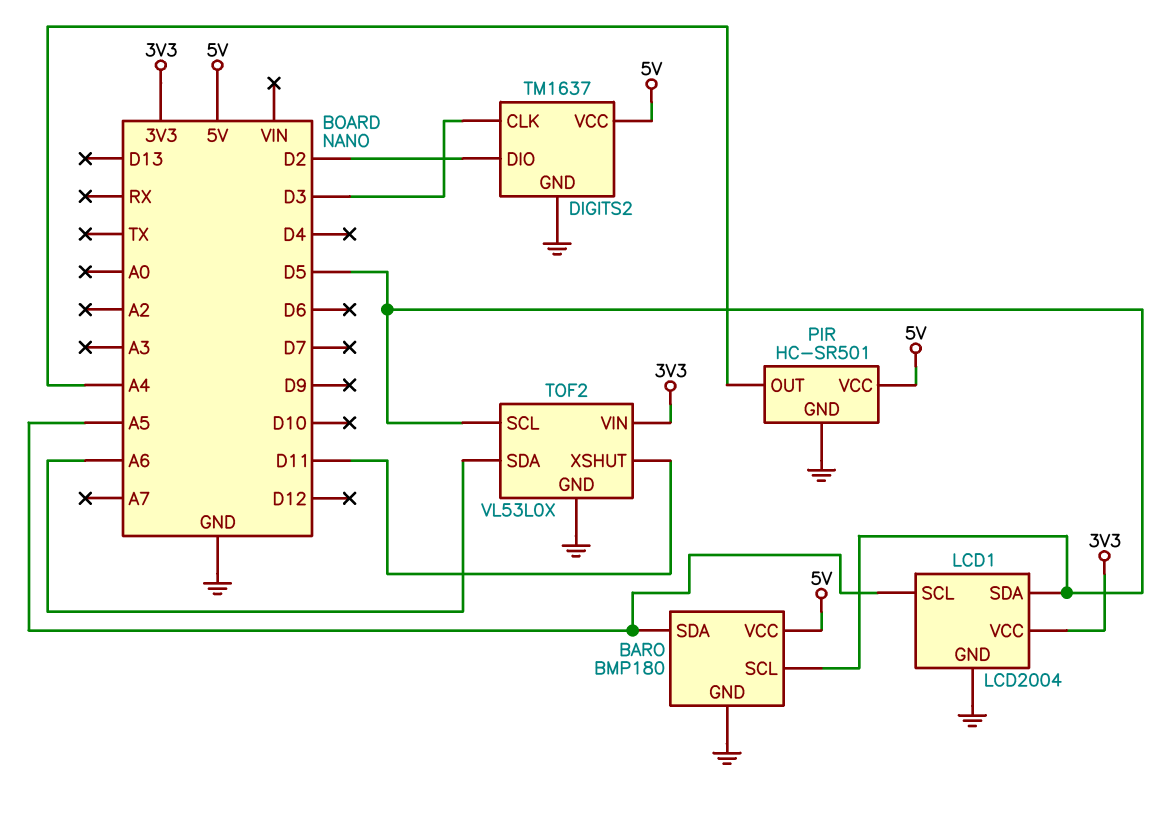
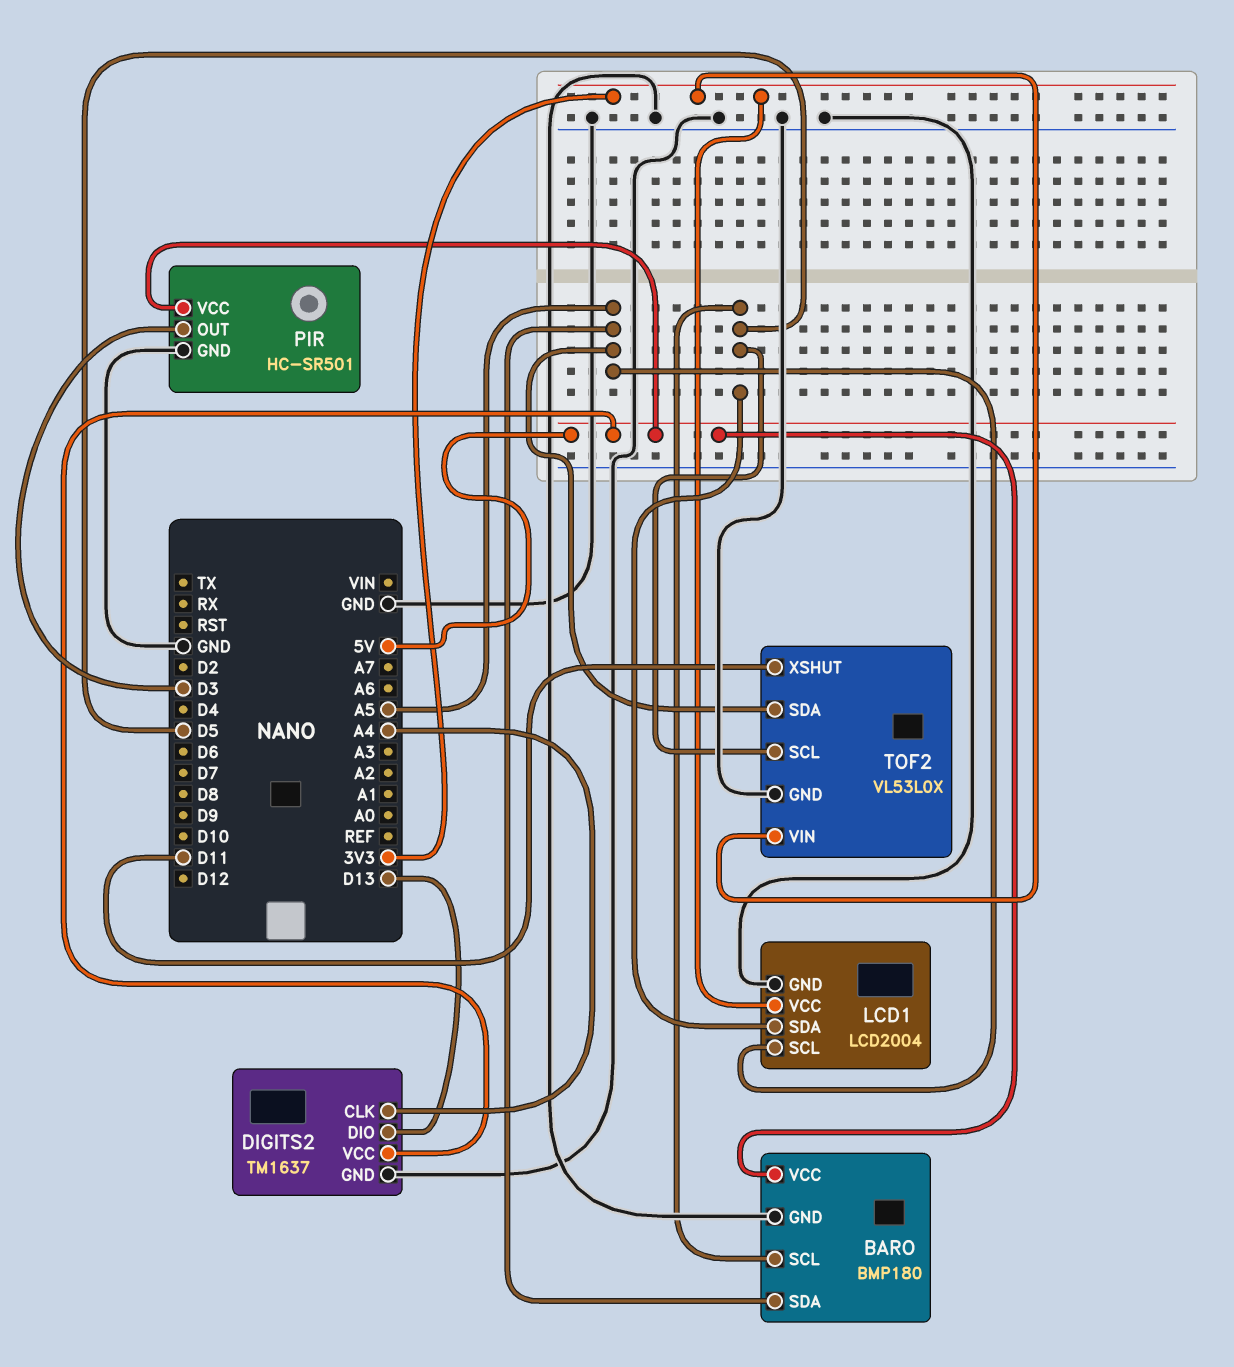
DIGITS2 pin CLK: D3 -> A4
DIGITS2 pin DIO: D2 -> D13
PIR pin OUT: A4 -> D3
TOF2 pin SDA: A6 -> A5

